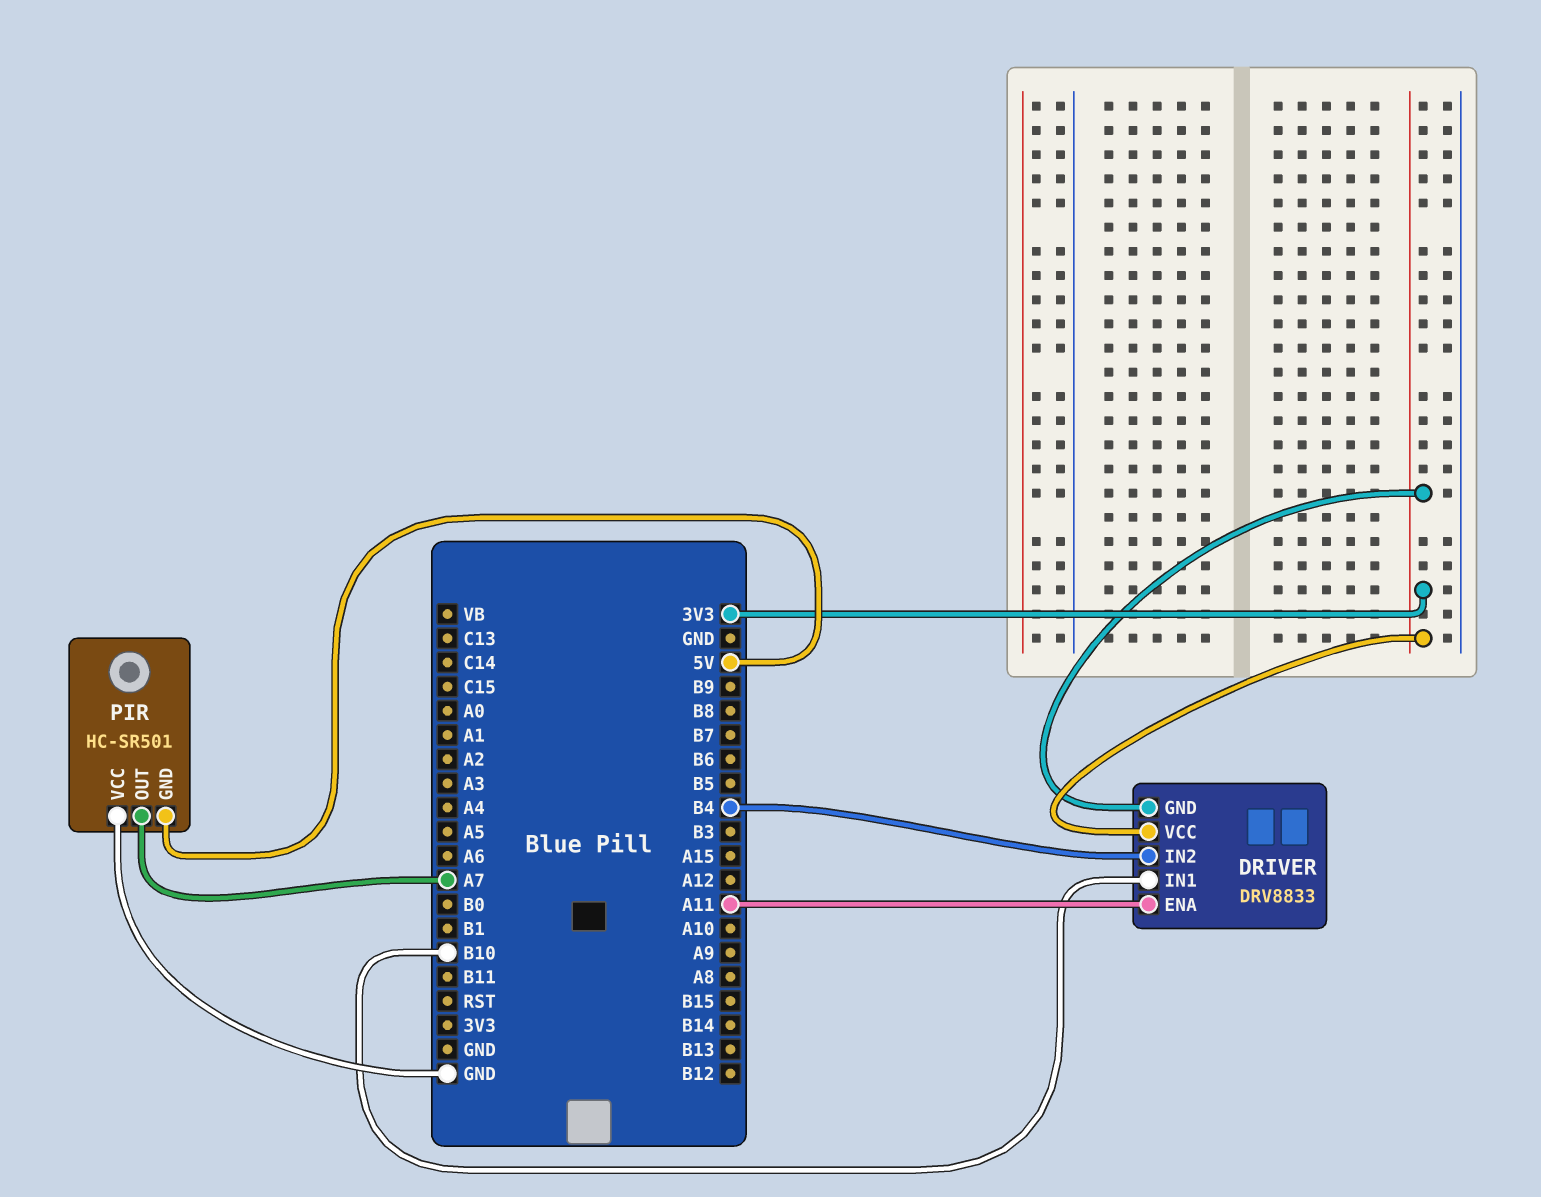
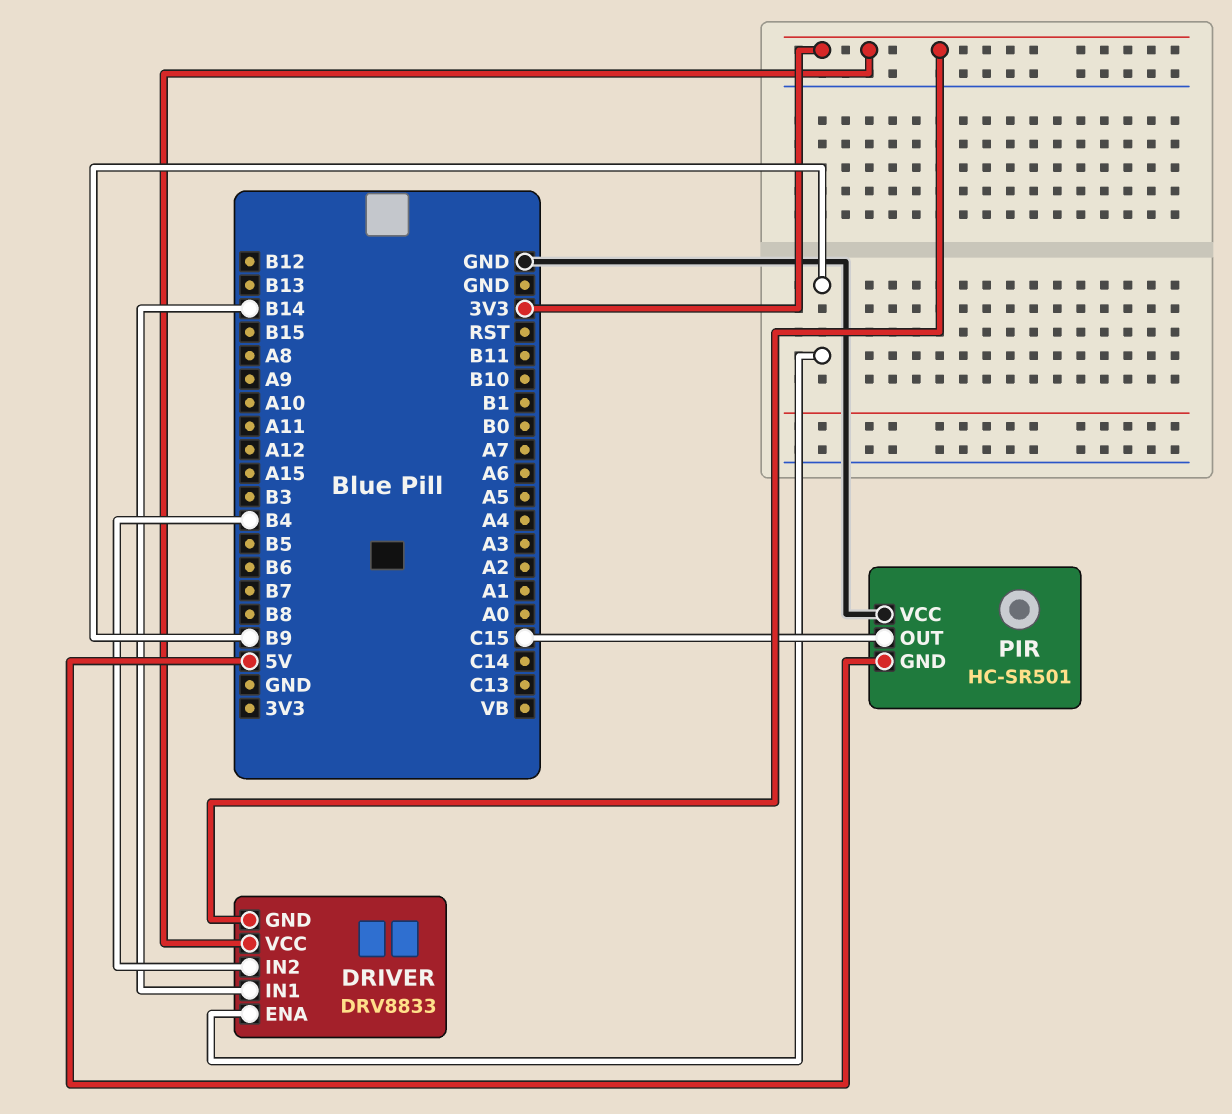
DRIVER pin ENA: A11 -> B9
DRIVER pin IN1: B10 -> B14
PIR pin OUT: A7 -> C15

